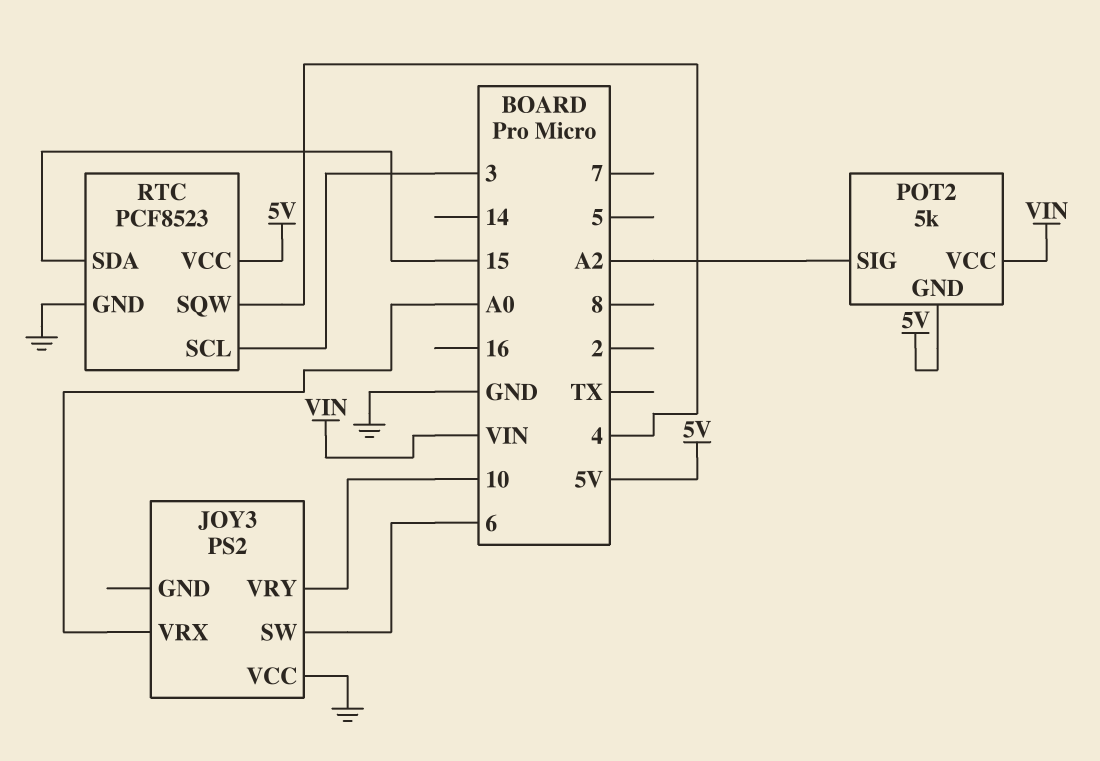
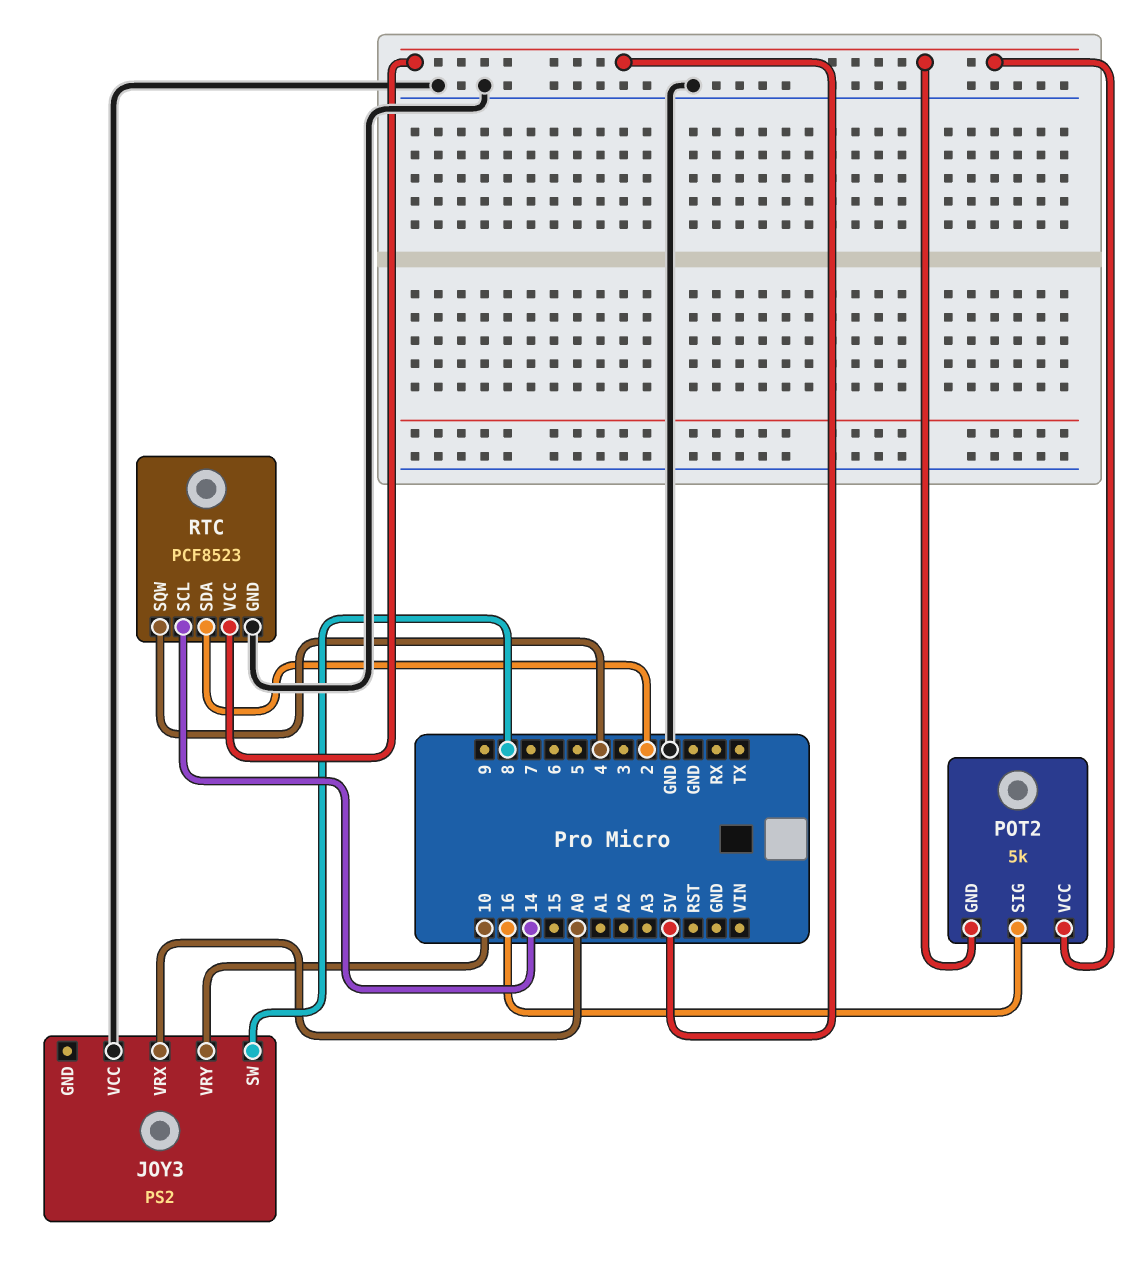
JOY3 pin SW: 6 -> 8
POT2 pin SIG: A2 -> 16
POT2 pin VCC: VIN -> 5V
RTC pin SCL: 3 -> 14
RTC pin SDA: 15 -> 2

